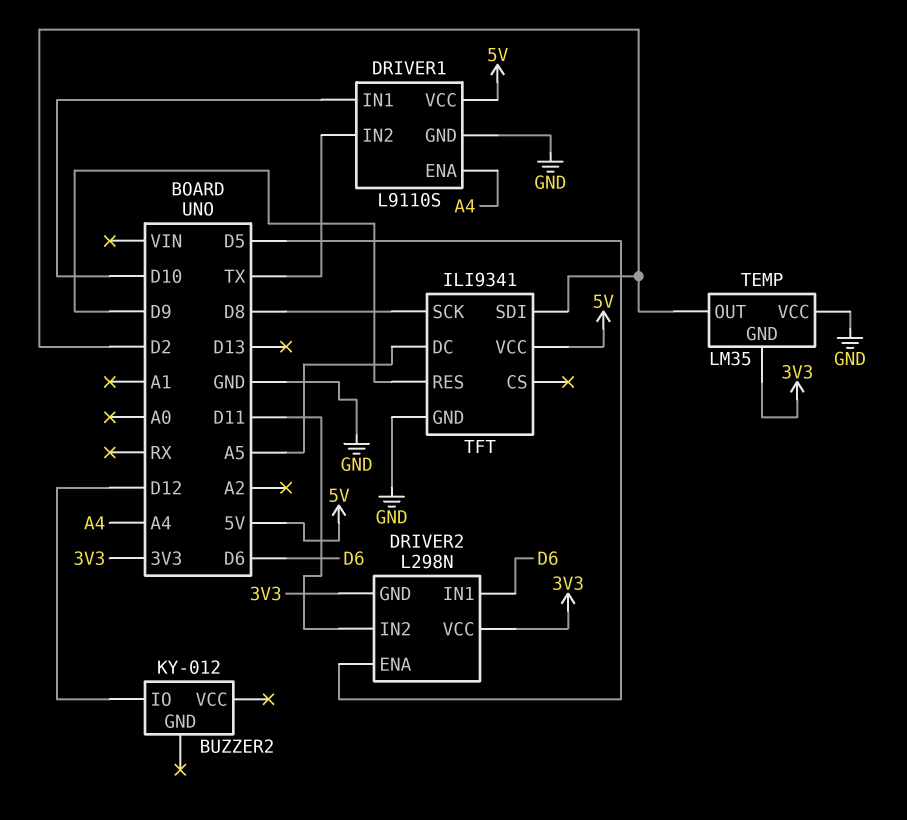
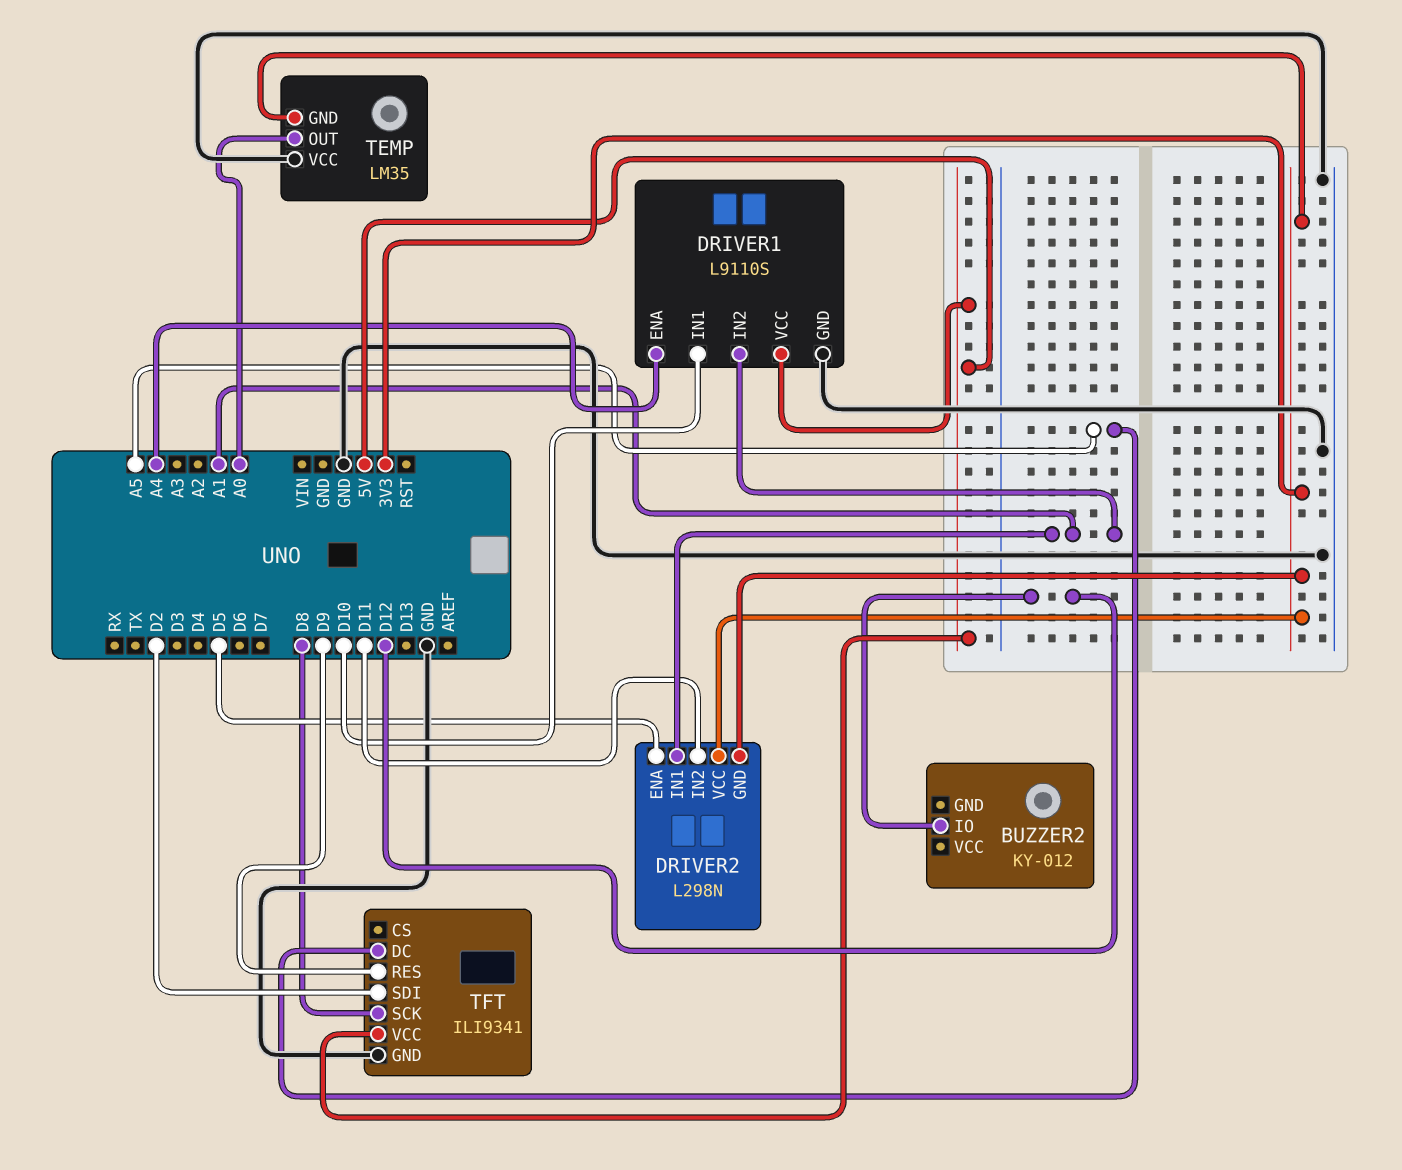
DRIVER1 pin IN2: TX -> A1
DRIVER2 pin IN1: D6 -> A1
TEMP pin OUT: D2 -> A0

